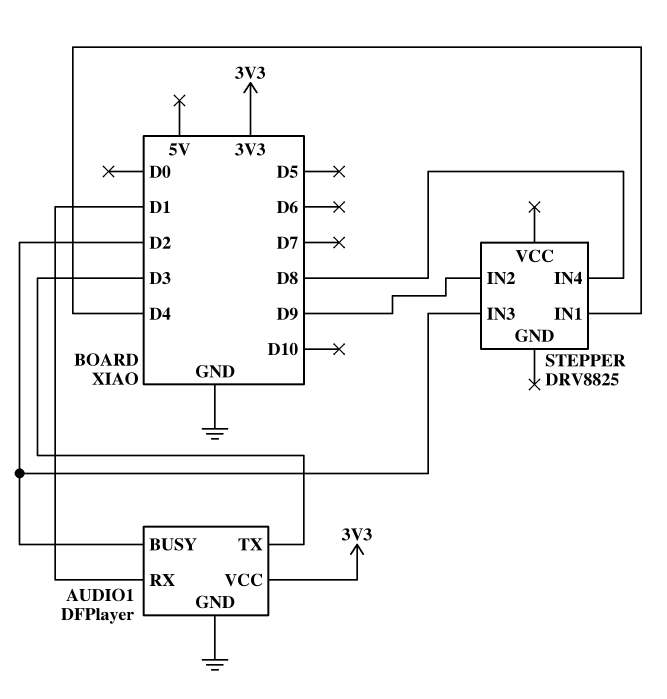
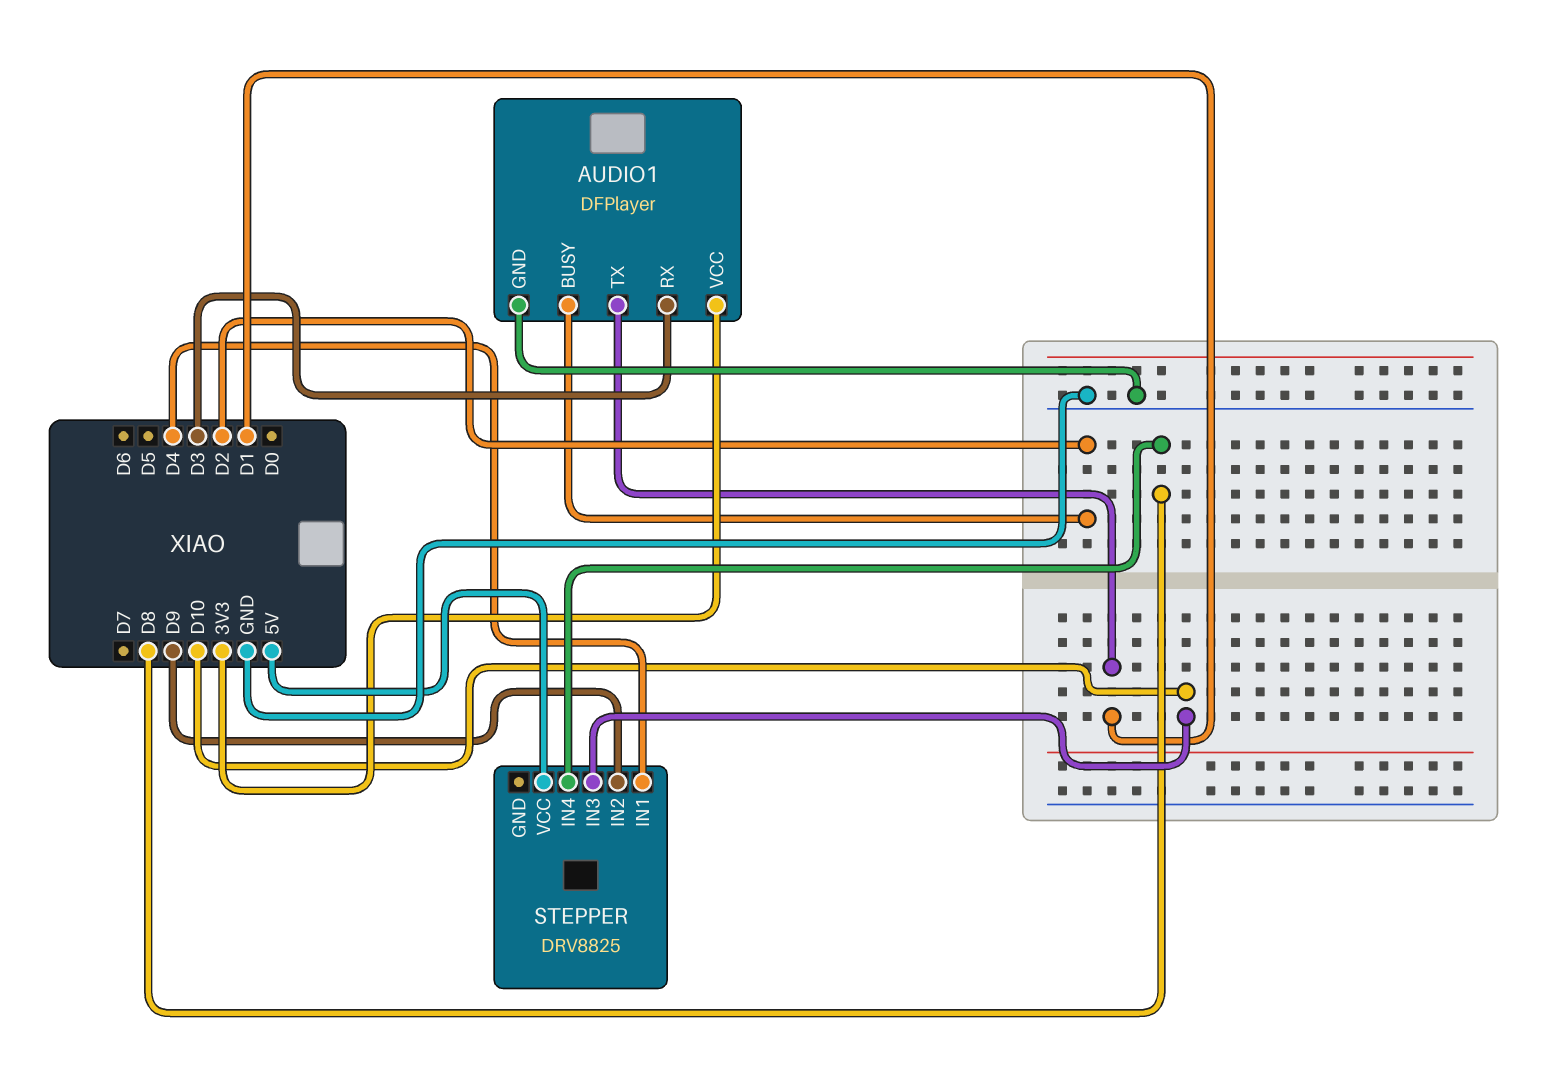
AUDIO1 pin RX: D1 -> D3
AUDIO1 pin TX: D3 -> D1
STEPPER pin IN3: D2 -> D10
STEPPER pin VCC: none -> 5V

